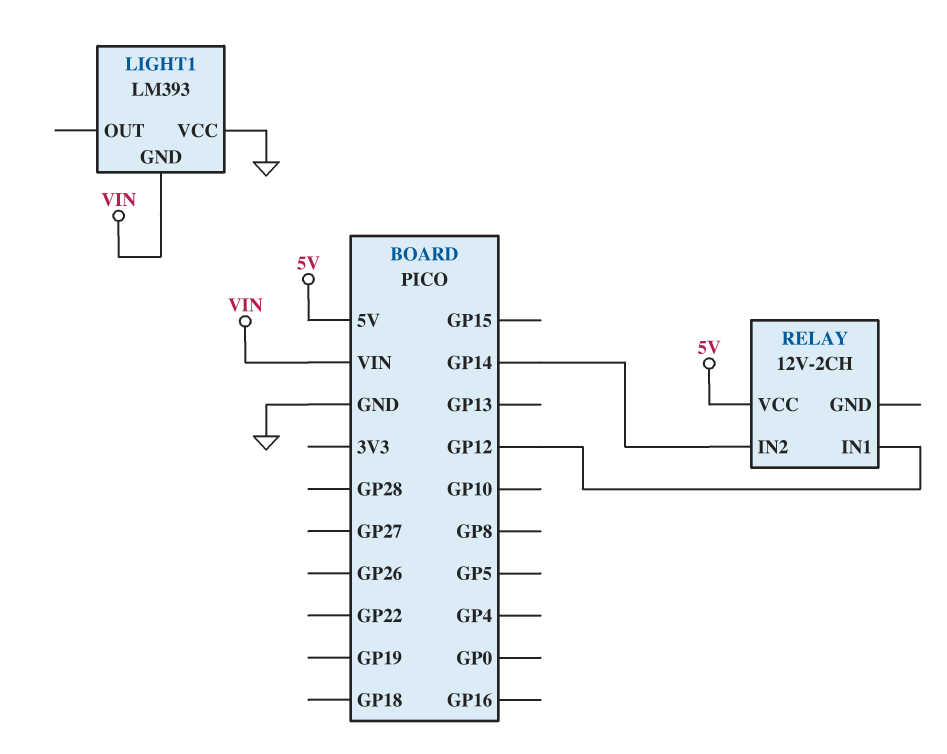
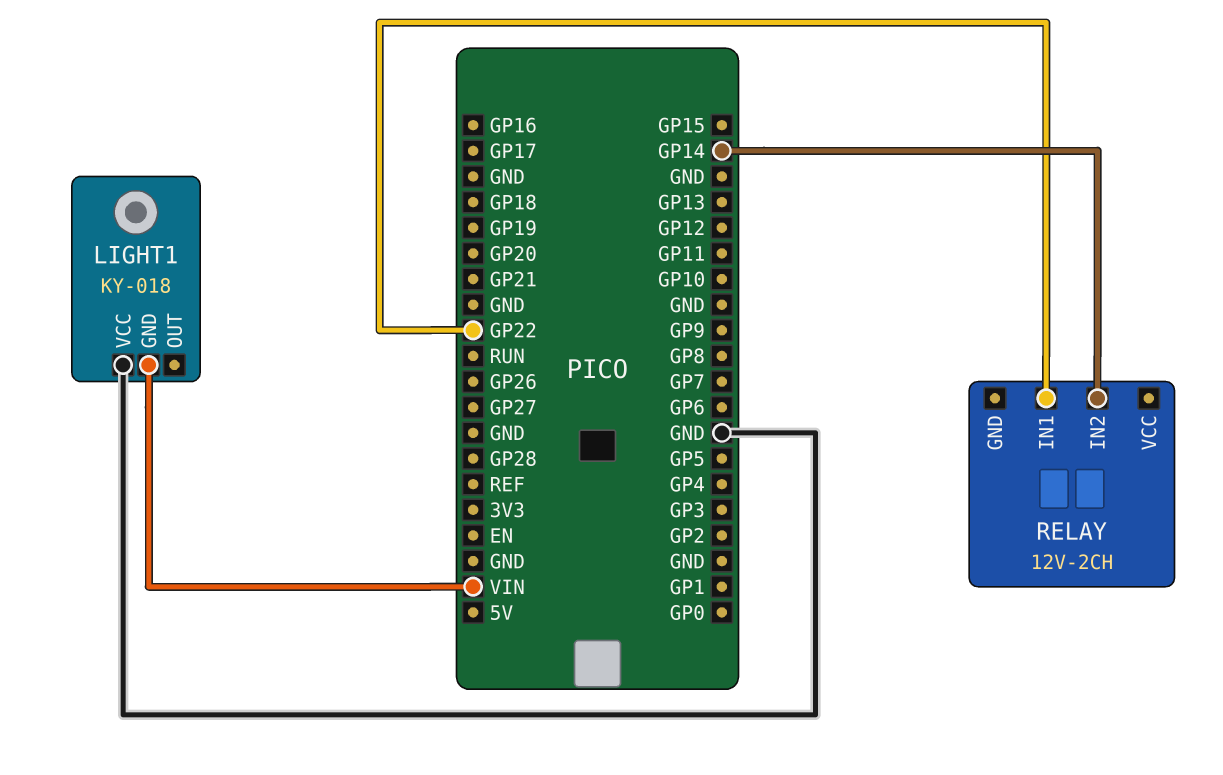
LIGHT1: LM393 -> KY-018
RELAY pin IN1: GP12 -> GP22
RELAY pin VCC: 5V -> none

